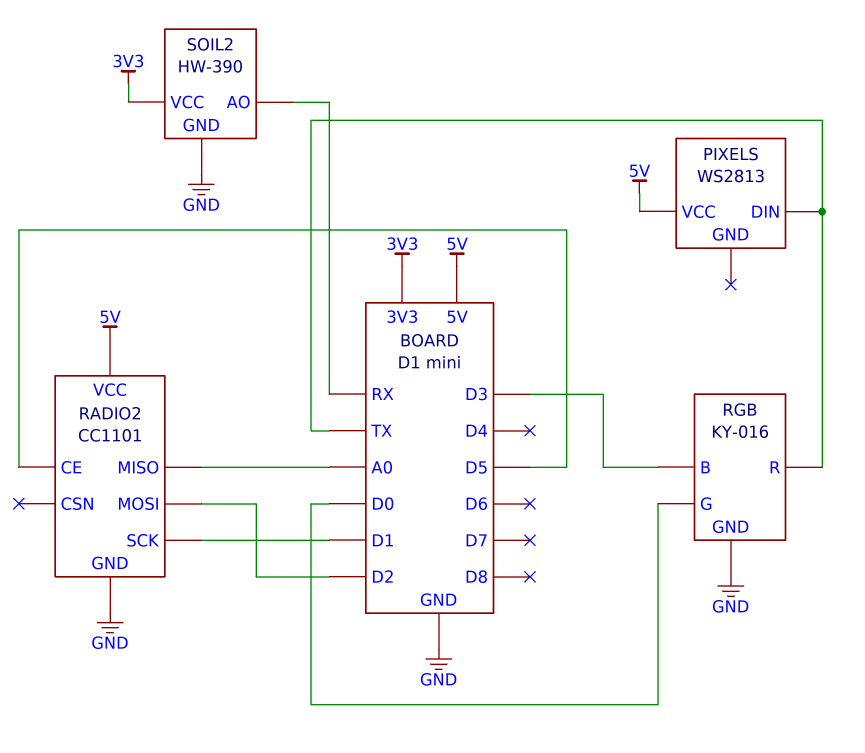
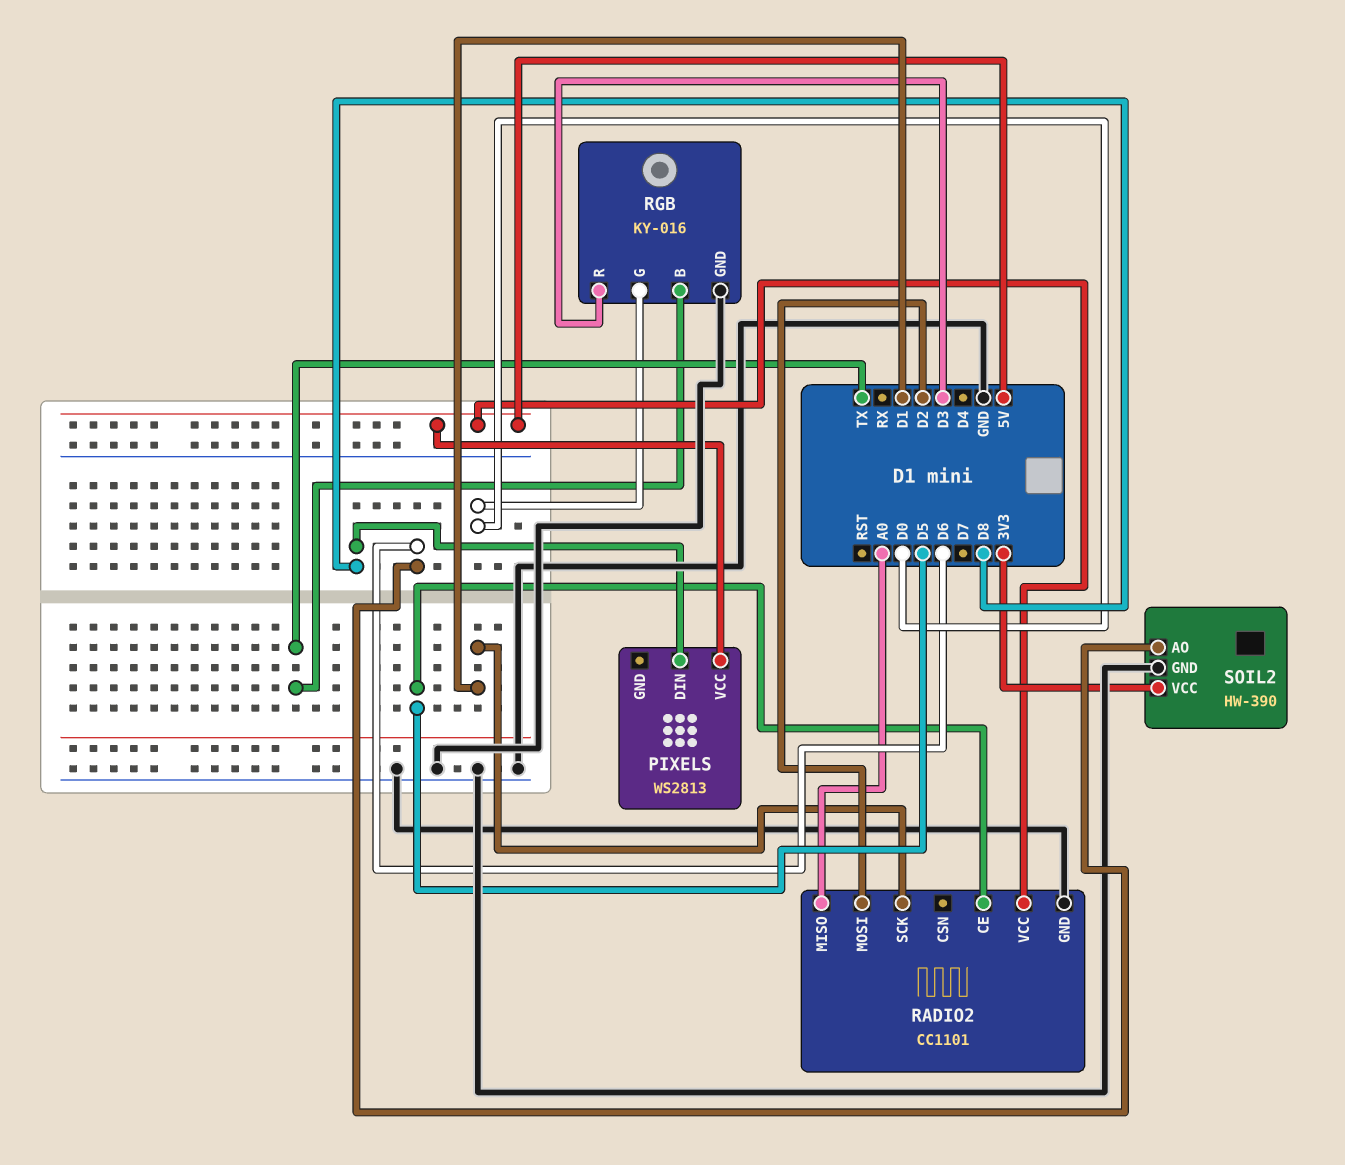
PIXELS pin DIN: TX -> D8
RGB pin B: D3 -> TX
RGB pin R: TX -> D3
SOIL2 pin AO: RX -> D6

